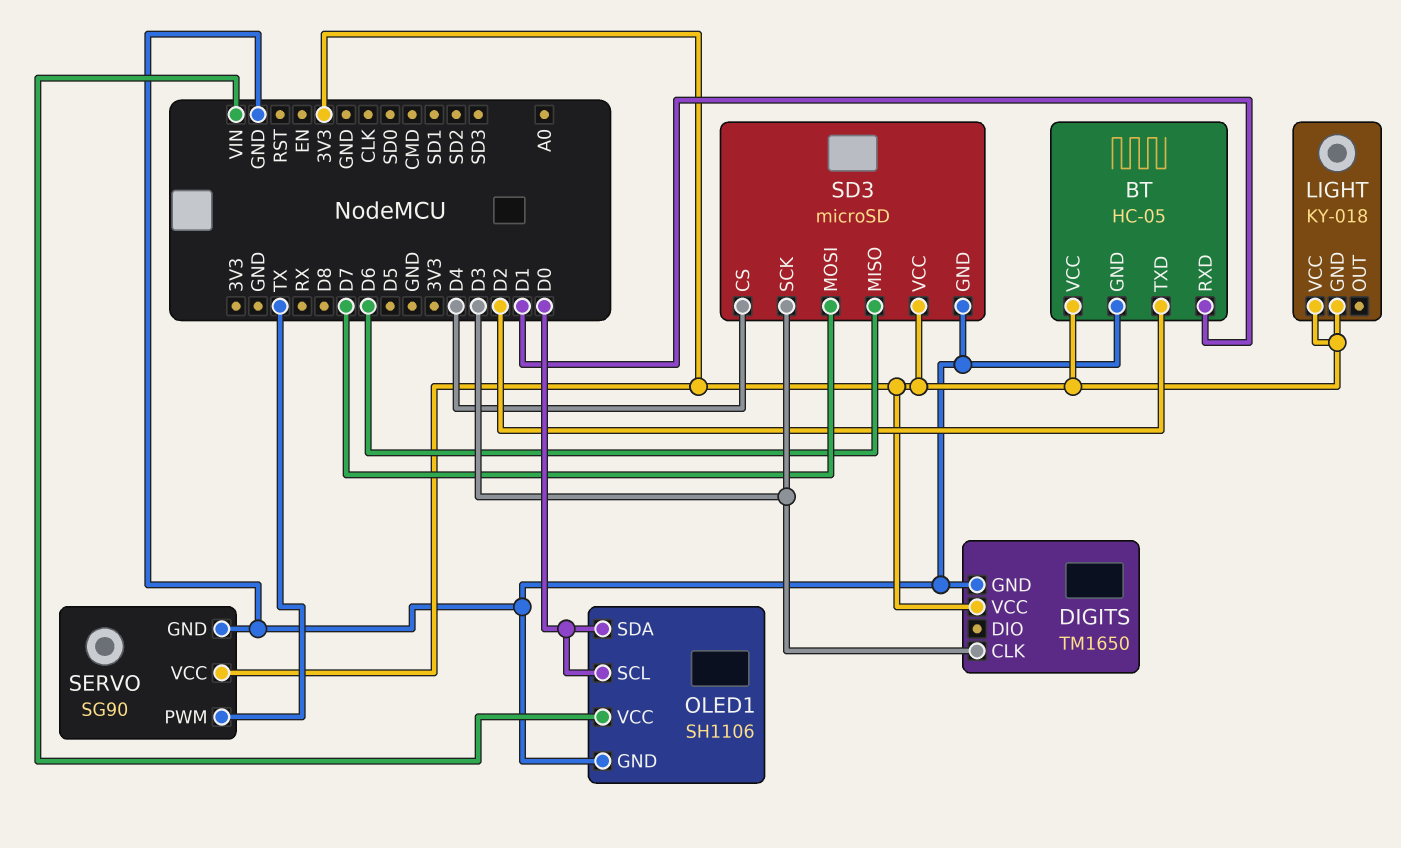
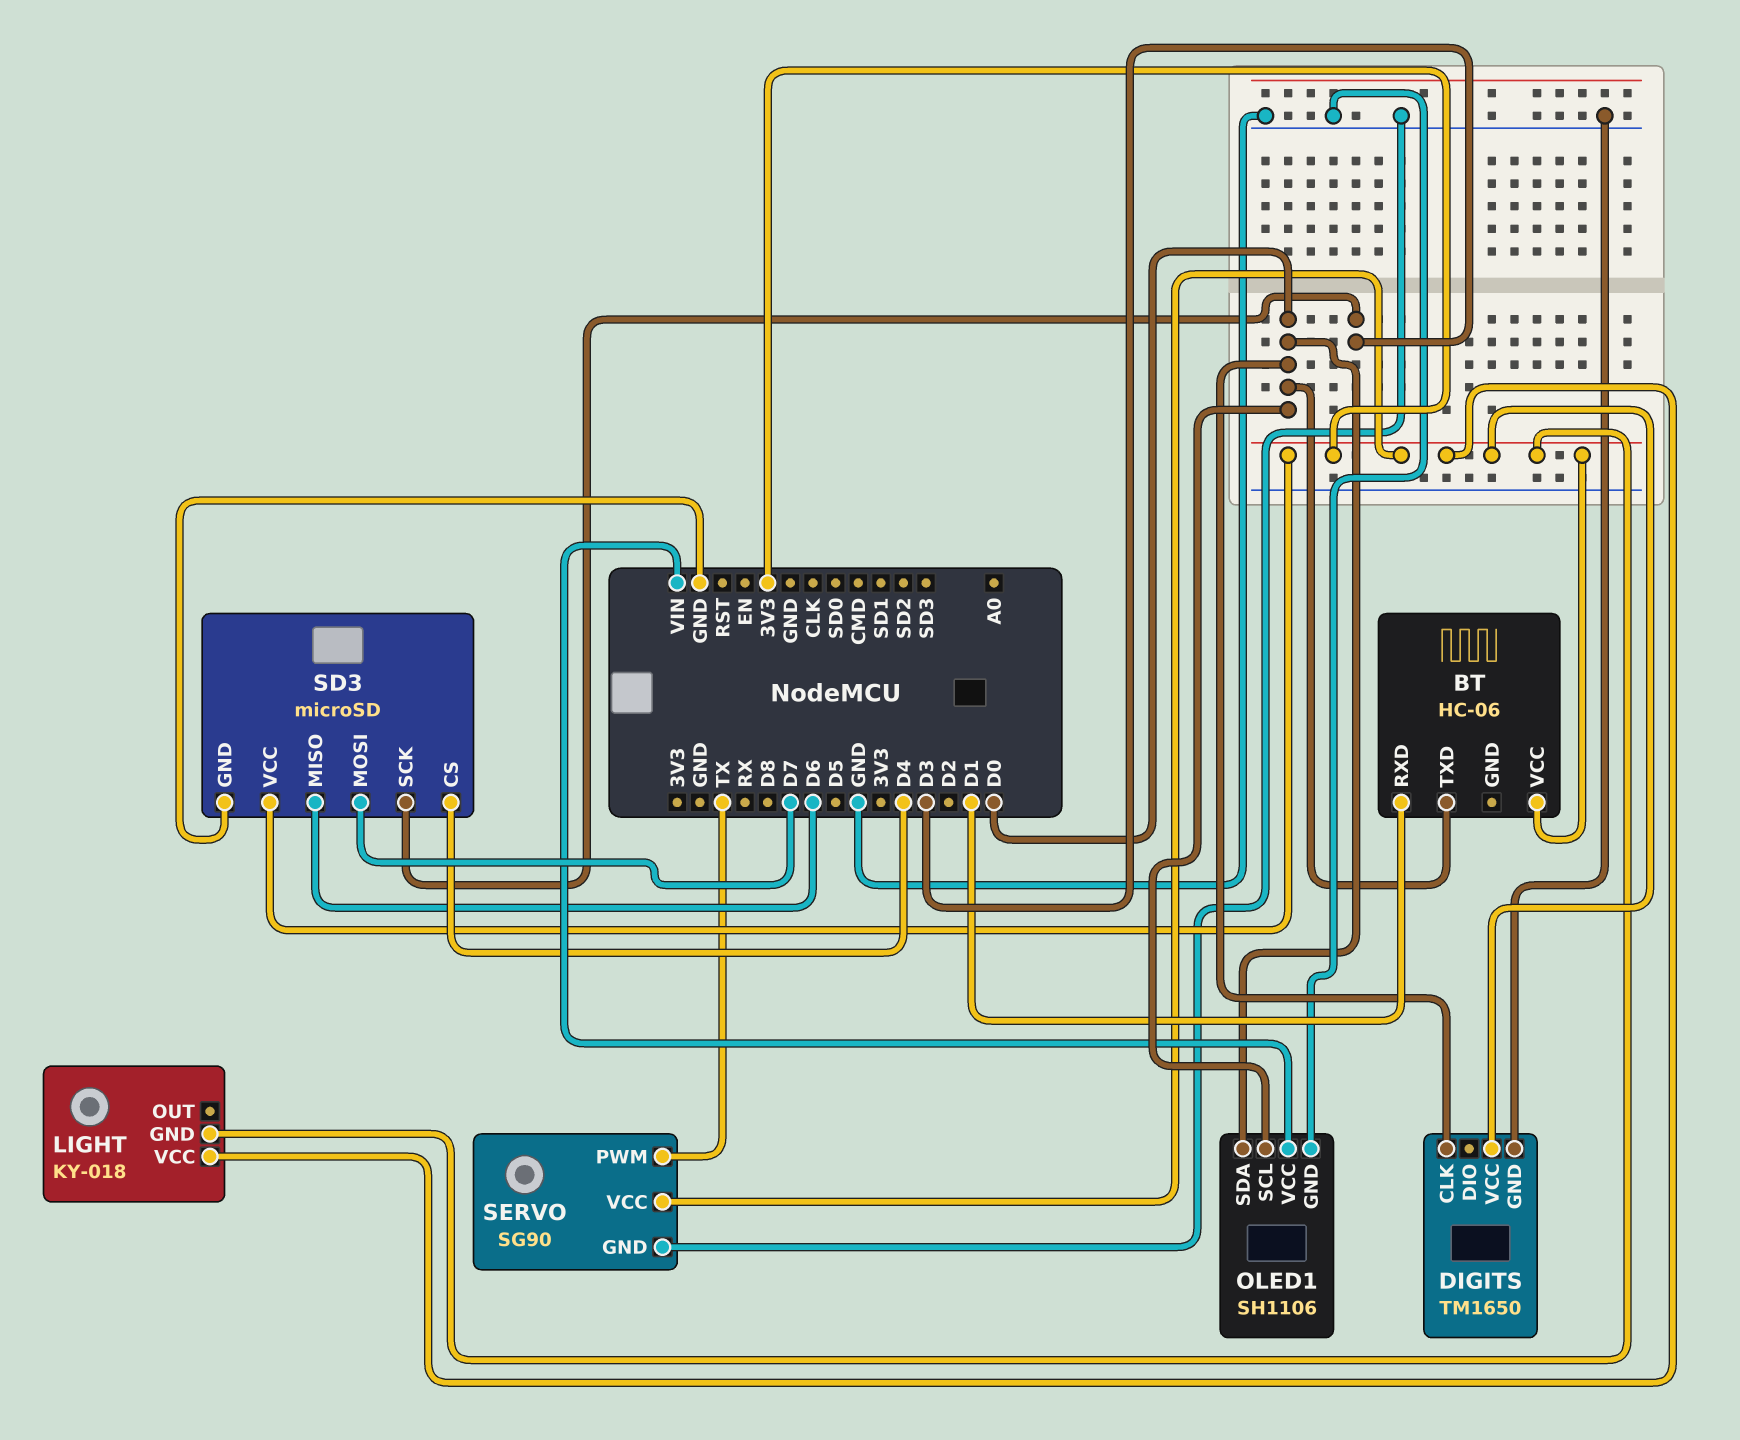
BT: HC-05 -> HC-06
BT pin GND: GND -> none
BT pin TXD: D2 -> D0
DIGITS pin CLK: D3 -> D0

